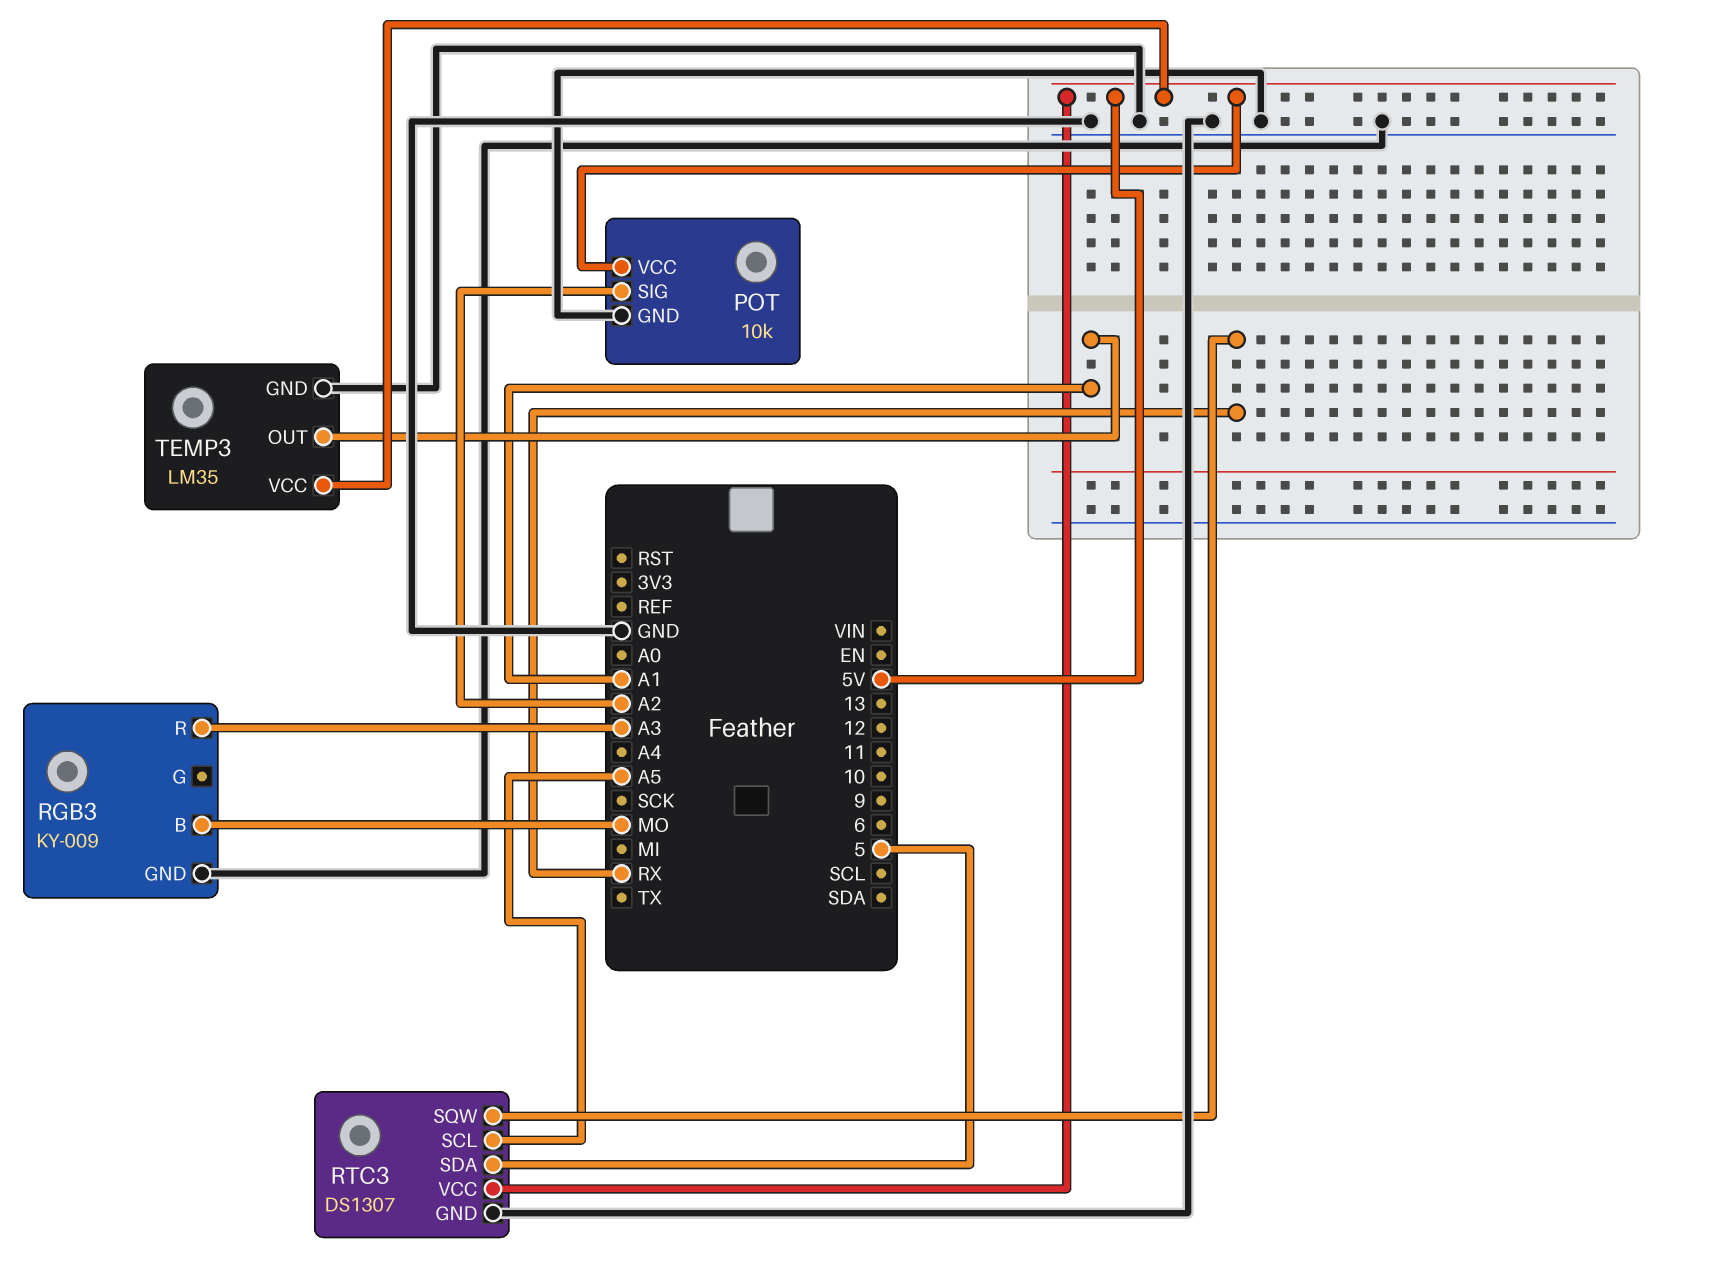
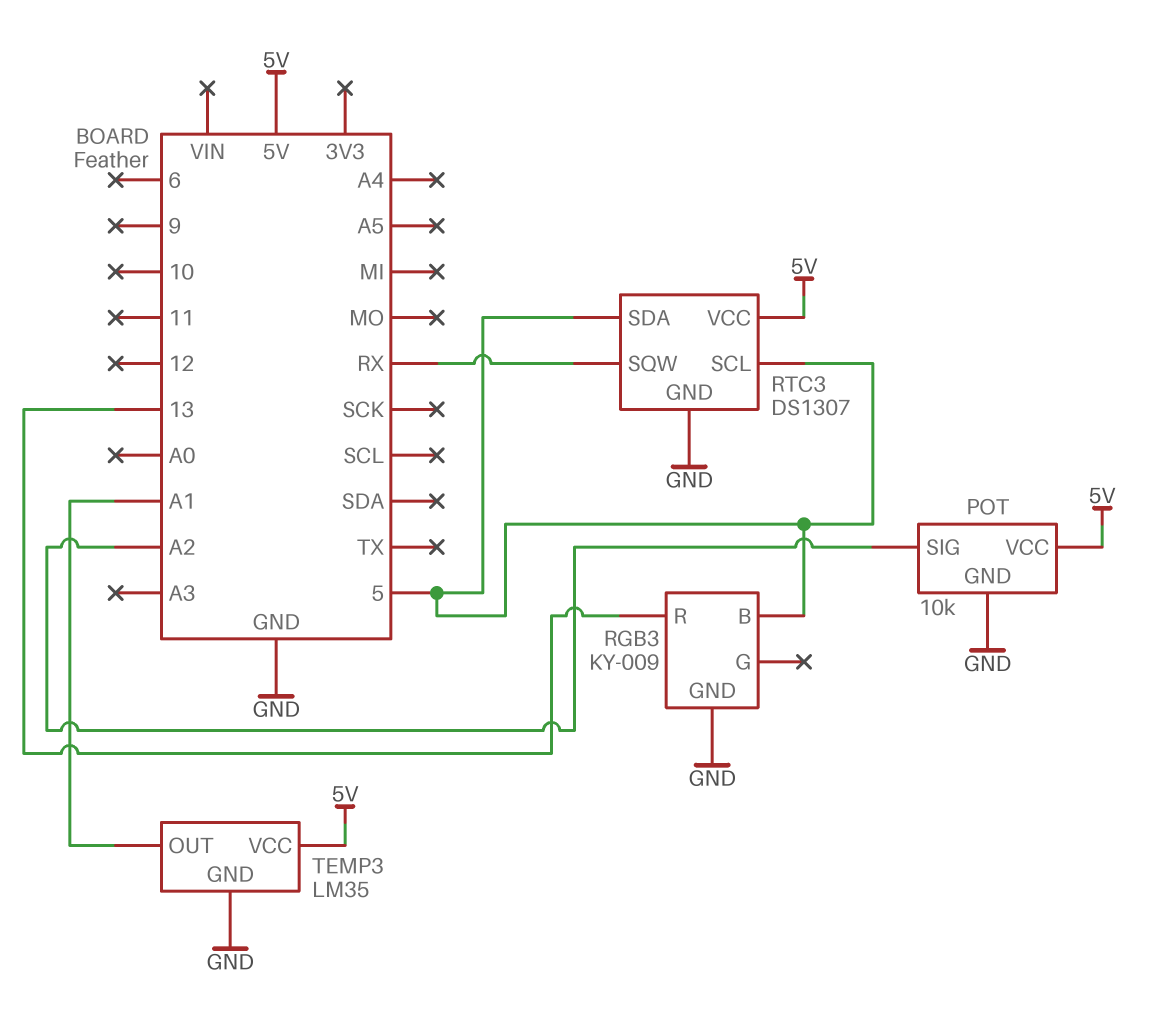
RGB3 pin B: MO -> 5
RGB3 pin R: A3 -> 13
RTC3 pin SCL: A5 -> 5

